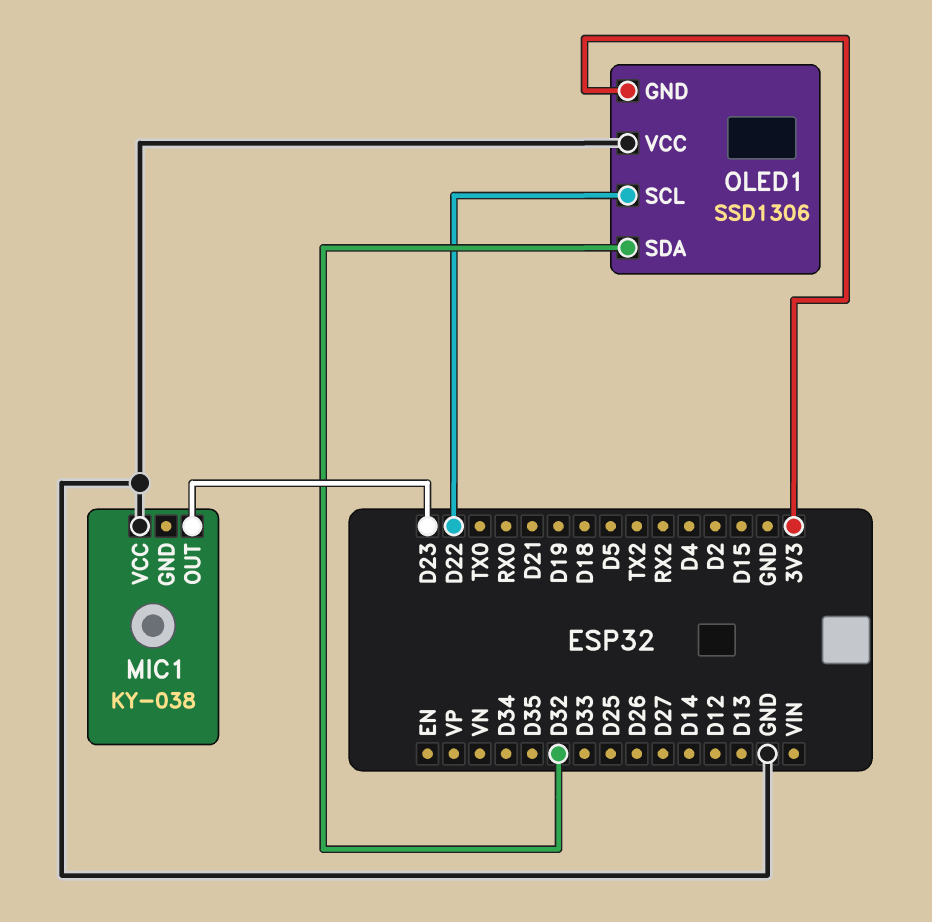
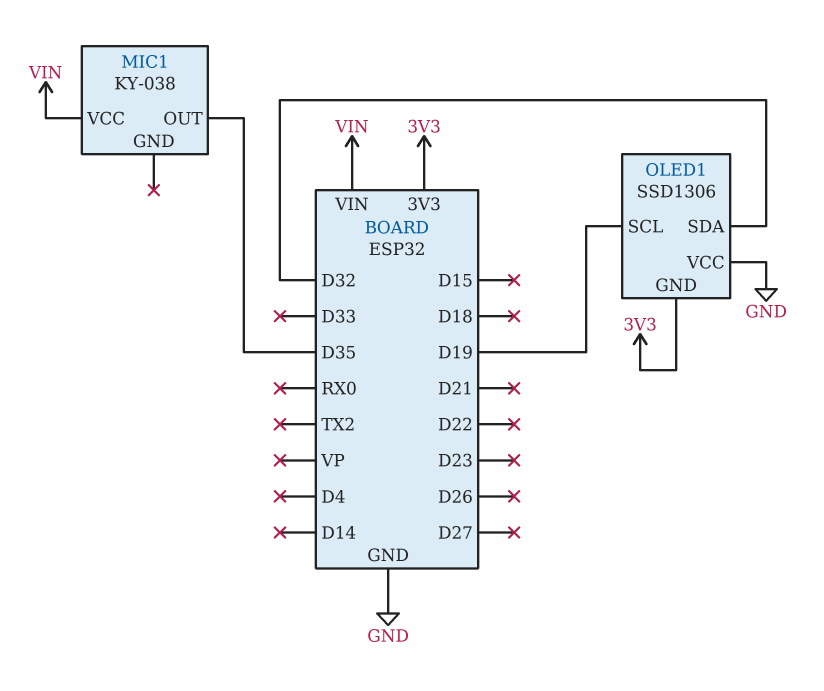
MIC1 pin OUT: D23 -> D35
MIC1 pin VCC: GND -> VIN
OLED1 pin SCL: D22 -> D19

